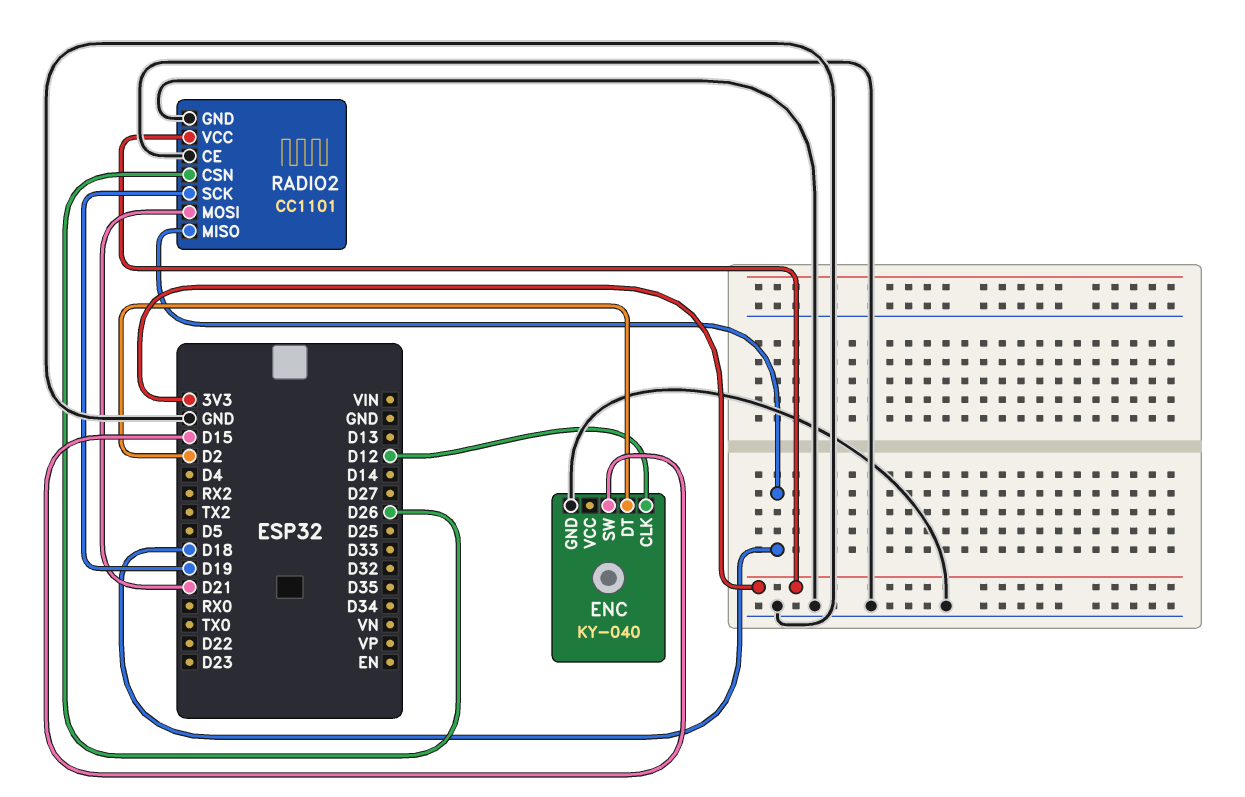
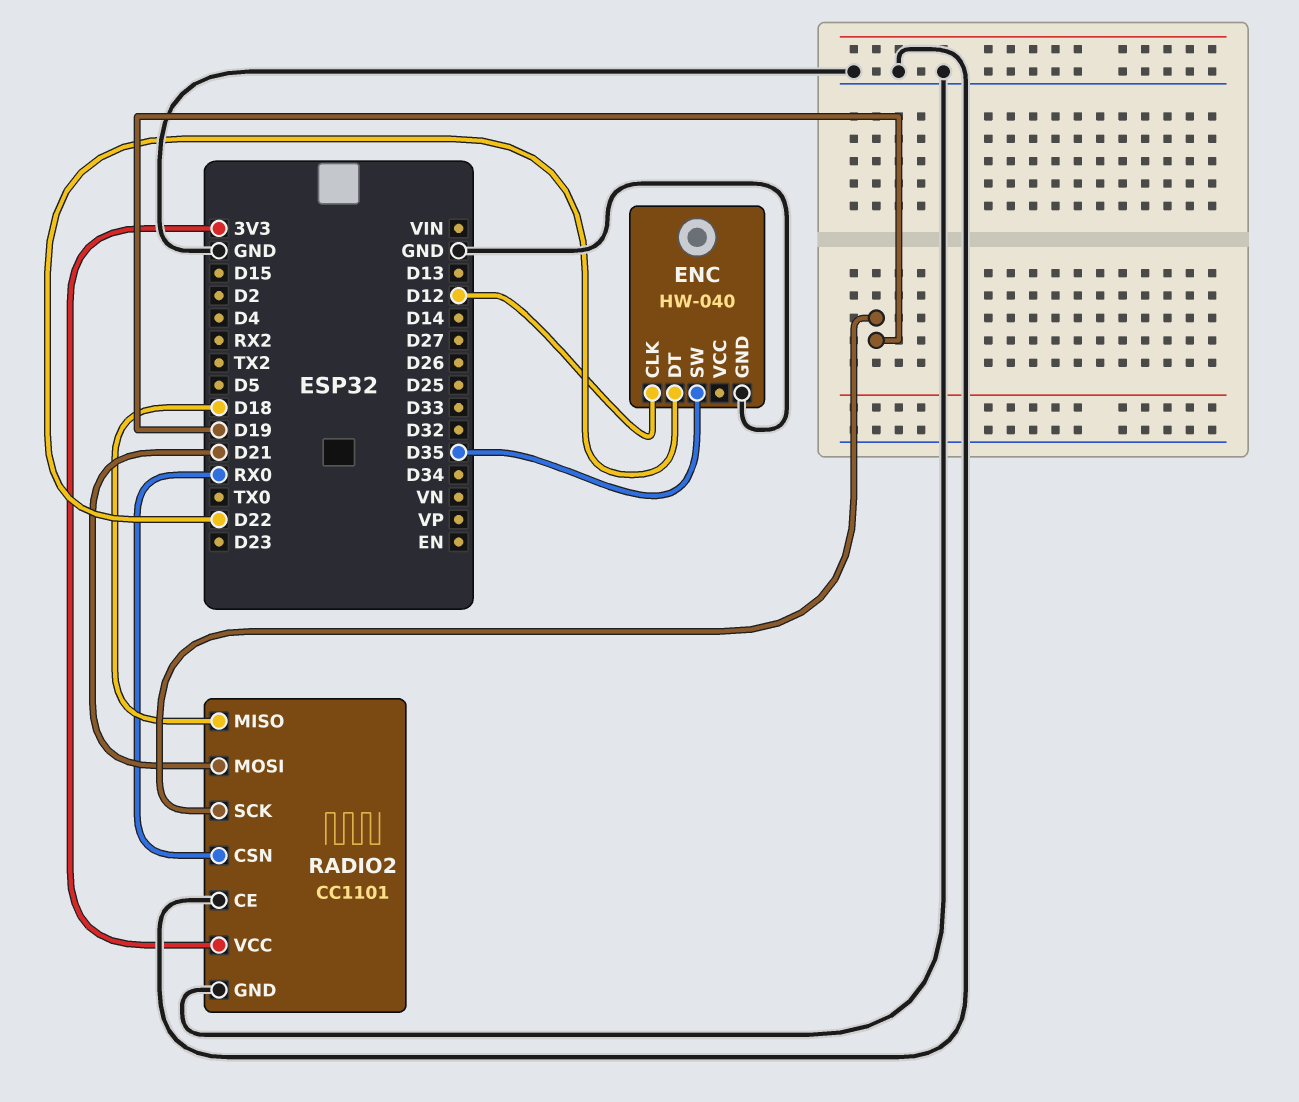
ENC: KY-040 -> HW-040
ENC pin DT: D2 -> D22
ENC pin SW: D15 -> D35
RADIO2 pin CSN: D26 -> RX0

